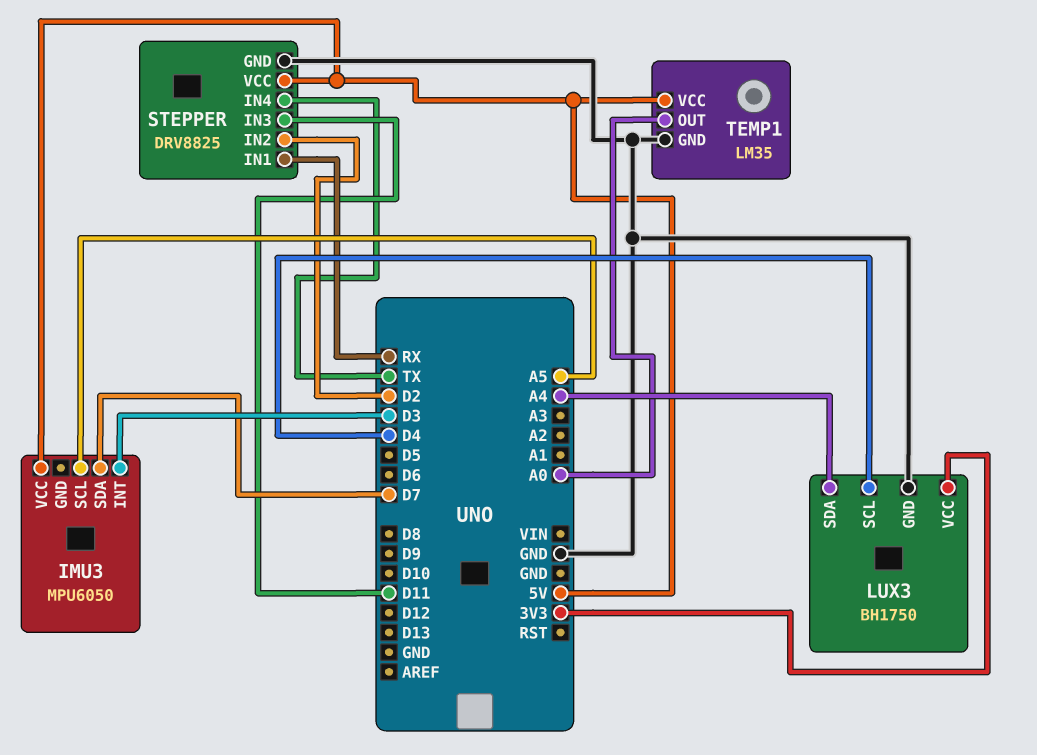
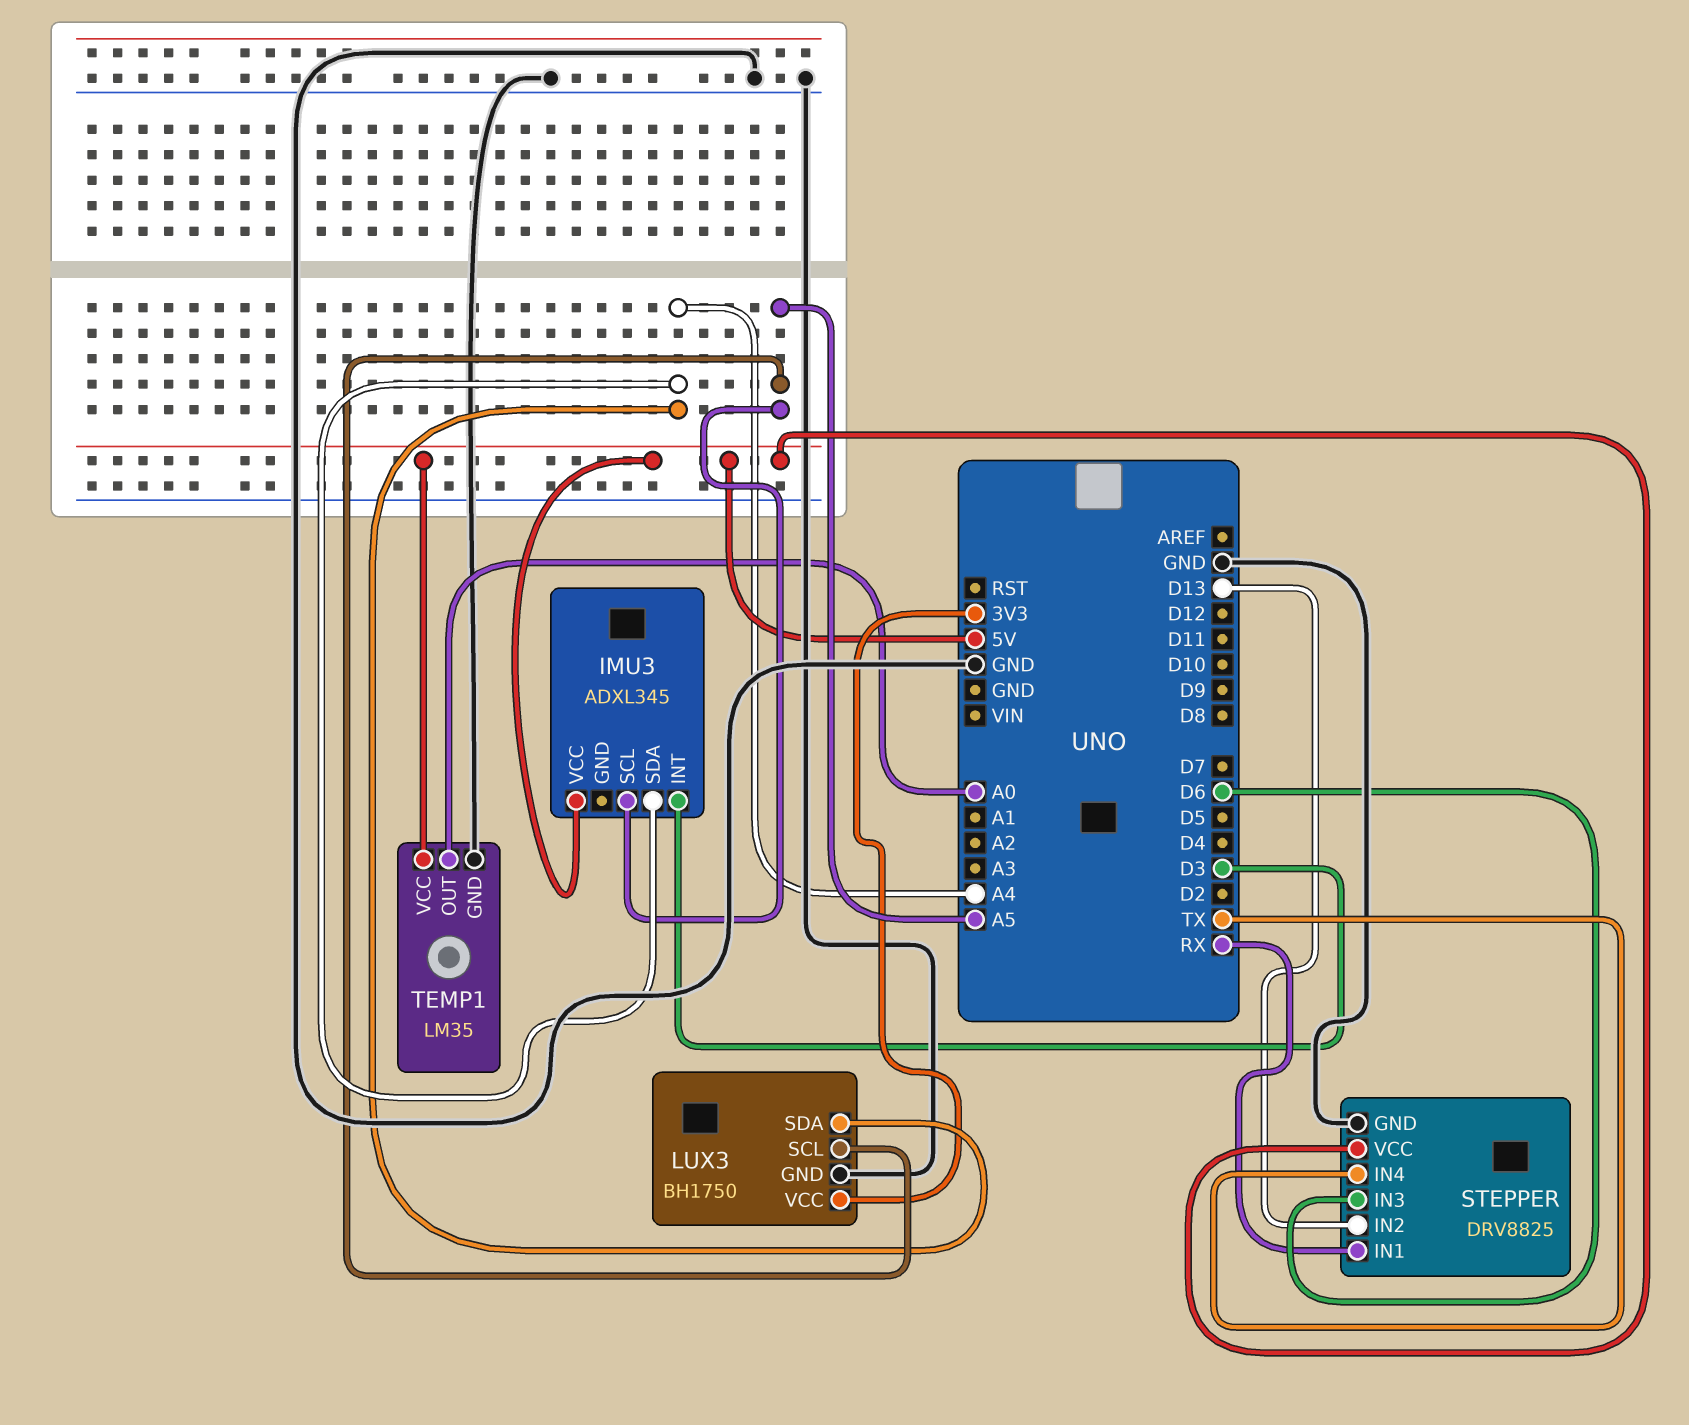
IMU3: MPU6050 -> ADXL345
IMU3 pin SDA: D7 -> A4
LUX3 pin SCL: D4 -> A5
STEPPER pin IN2: D2 -> D13
STEPPER pin IN3: D11 -> D6

